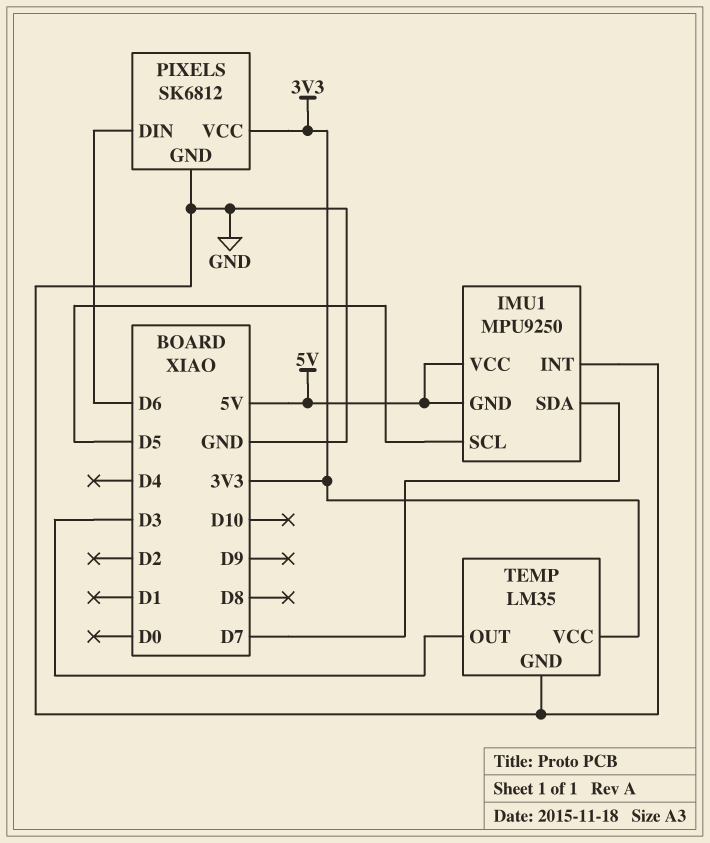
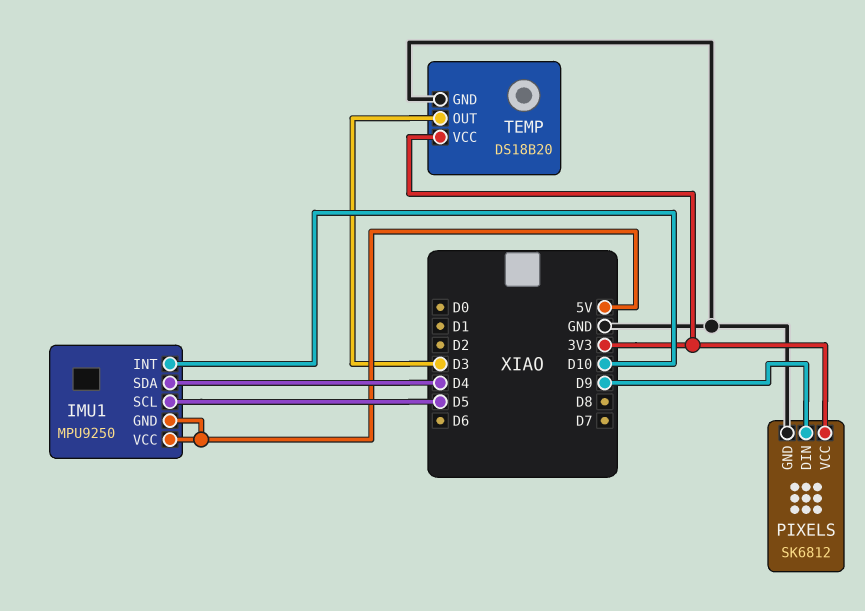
IMU1 pin INT: GND -> D10
IMU1 pin SDA: D7 -> D4
PIXELS pin DIN: D6 -> D9
TEMP: LM35 -> DS18B20

